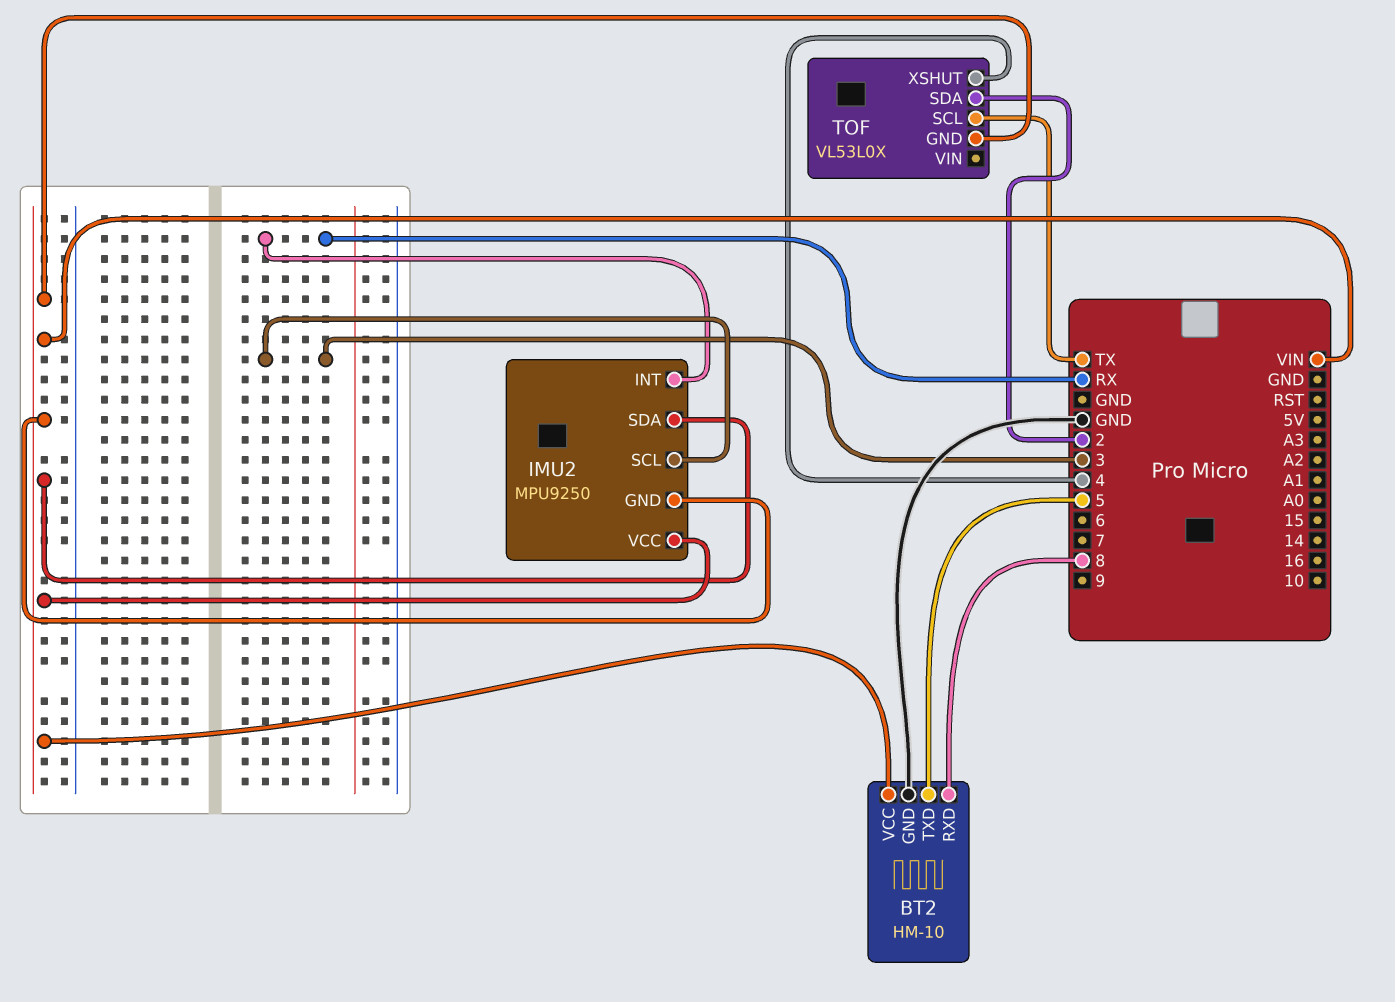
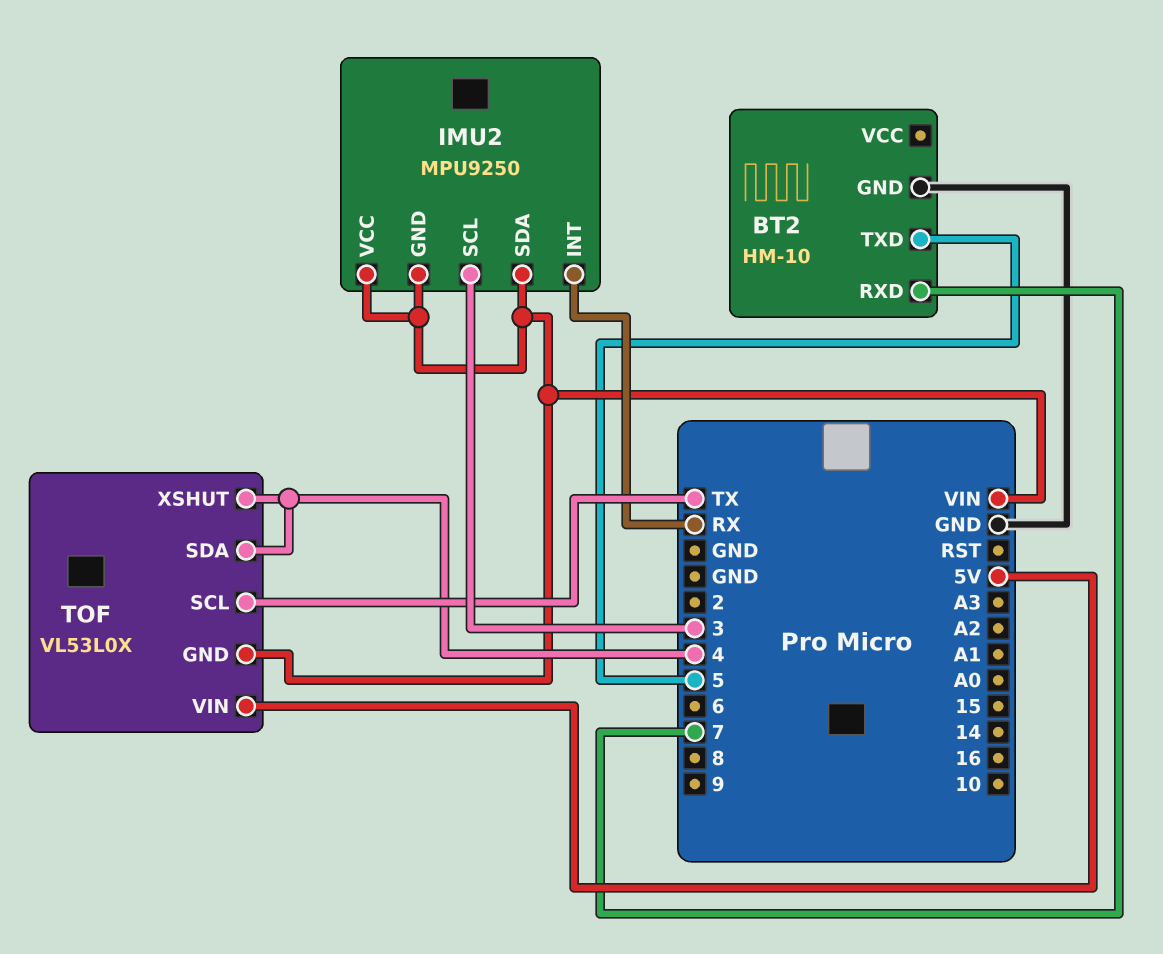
BT2 pin RXD: 8 -> 7
BT2 pin VCC: VIN -> none
TOF pin SDA: 2 -> 4
TOF pin VIN: none -> 5V

